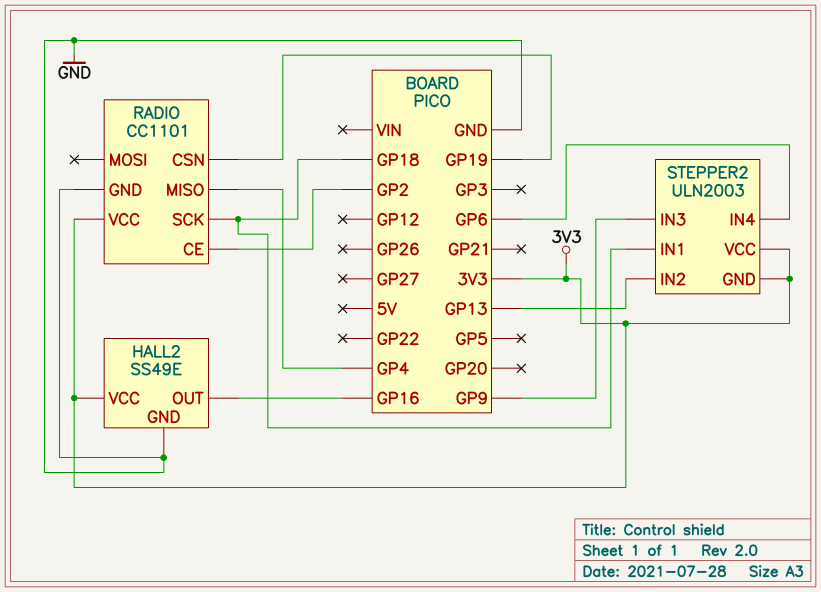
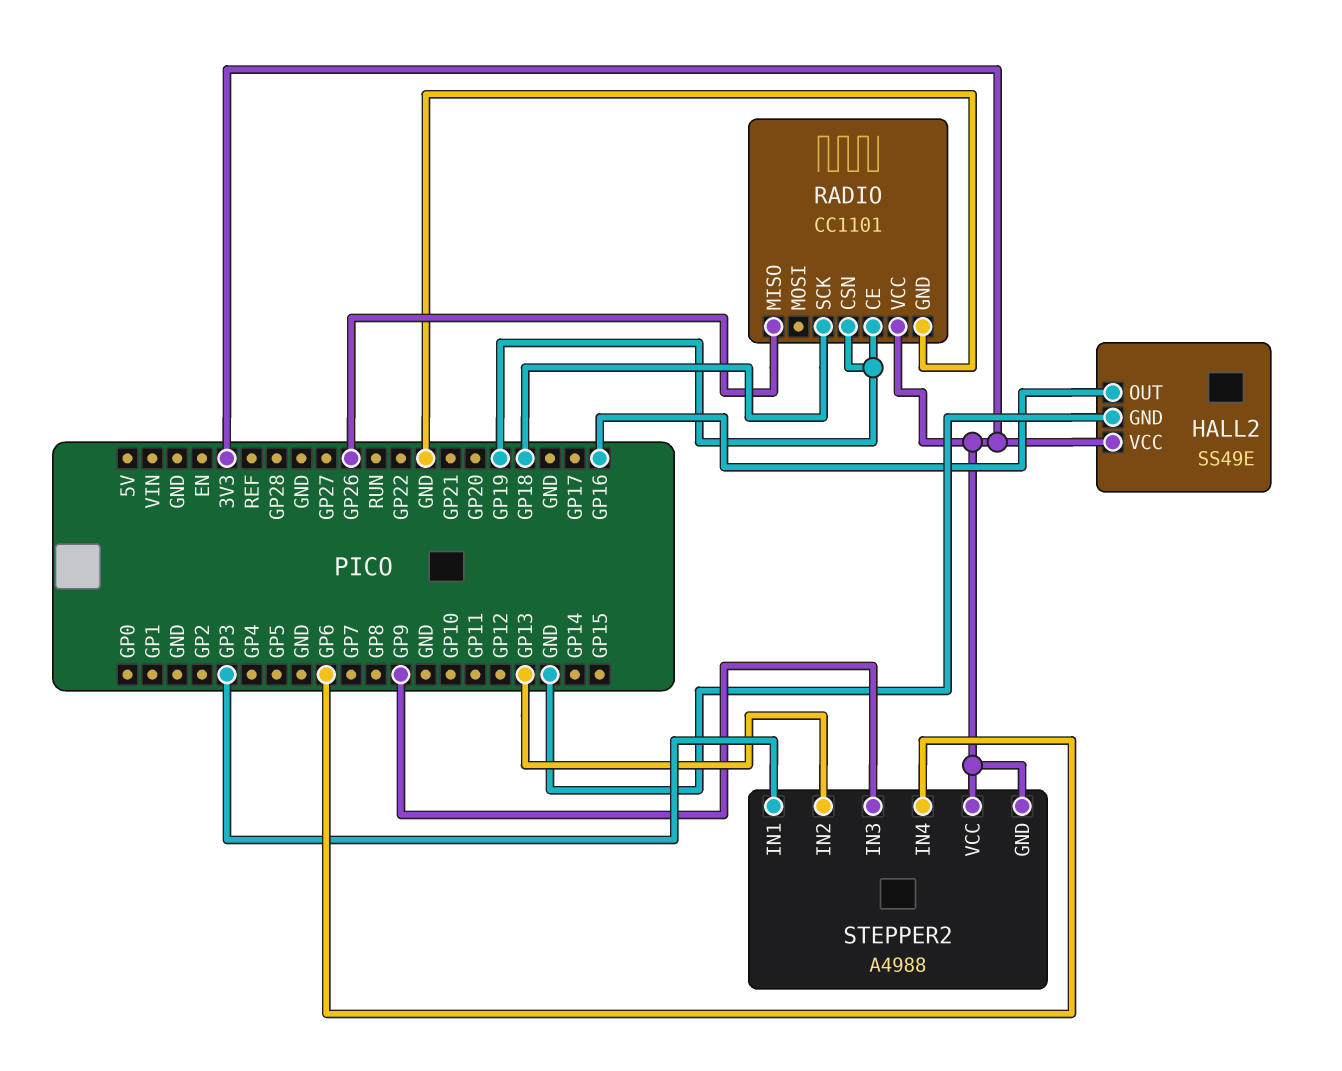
RADIO pin CE: GP2 -> GP19
RADIO pin MISO: GP4 -> GP26
STEPPER2: ULN2003 -> A4988
STEPPER2 pin IN1: GP18 -> GP3

